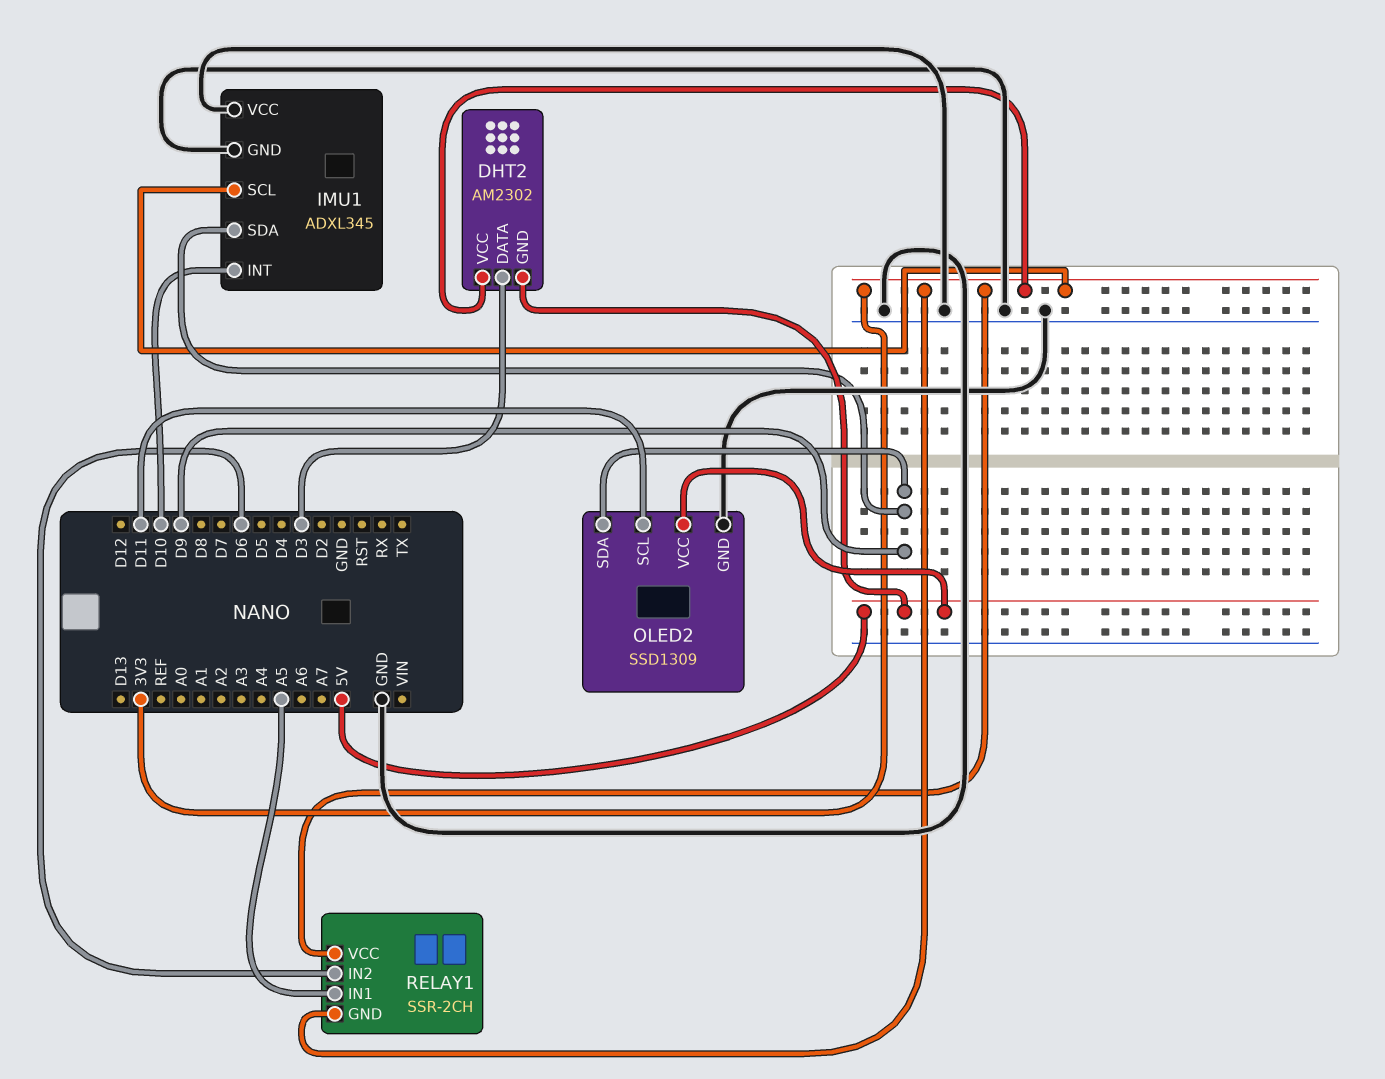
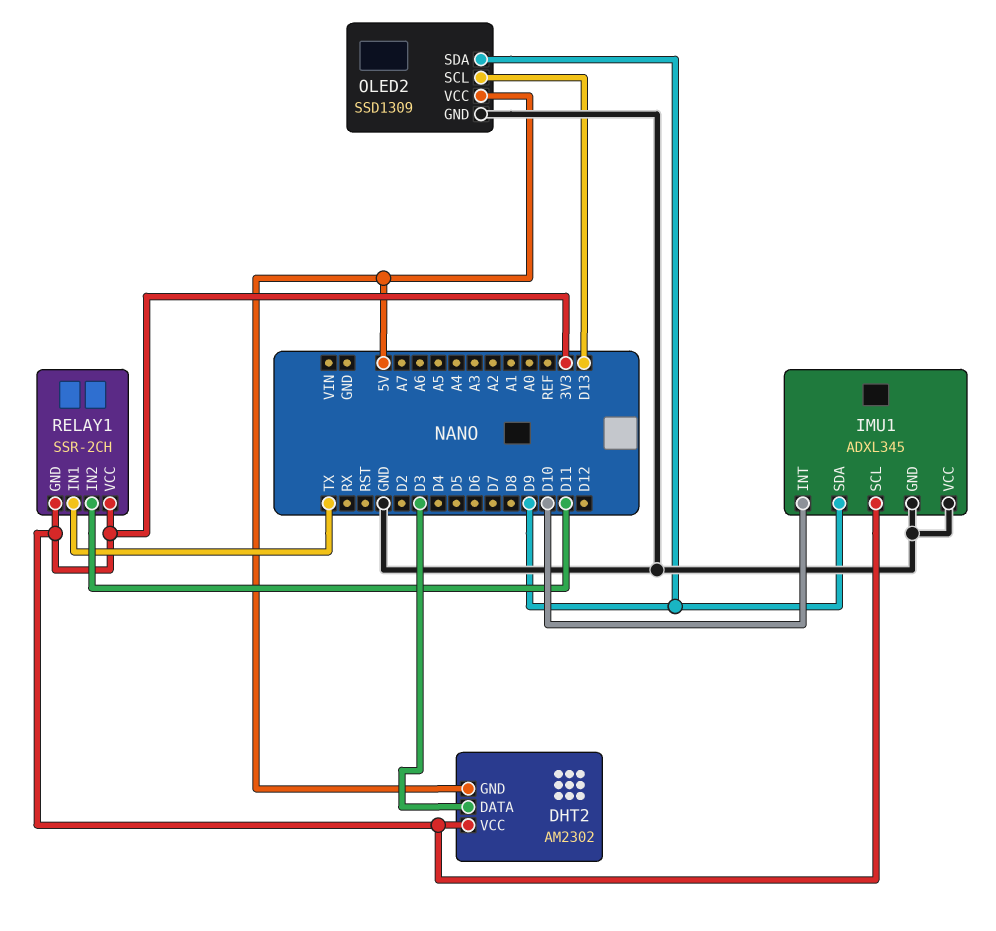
OLED2 pin SCL: D11 -> D13
RELAY1 pin IN1: A5 -> TX
RELAY1 pin IN2: D6 -> D11

